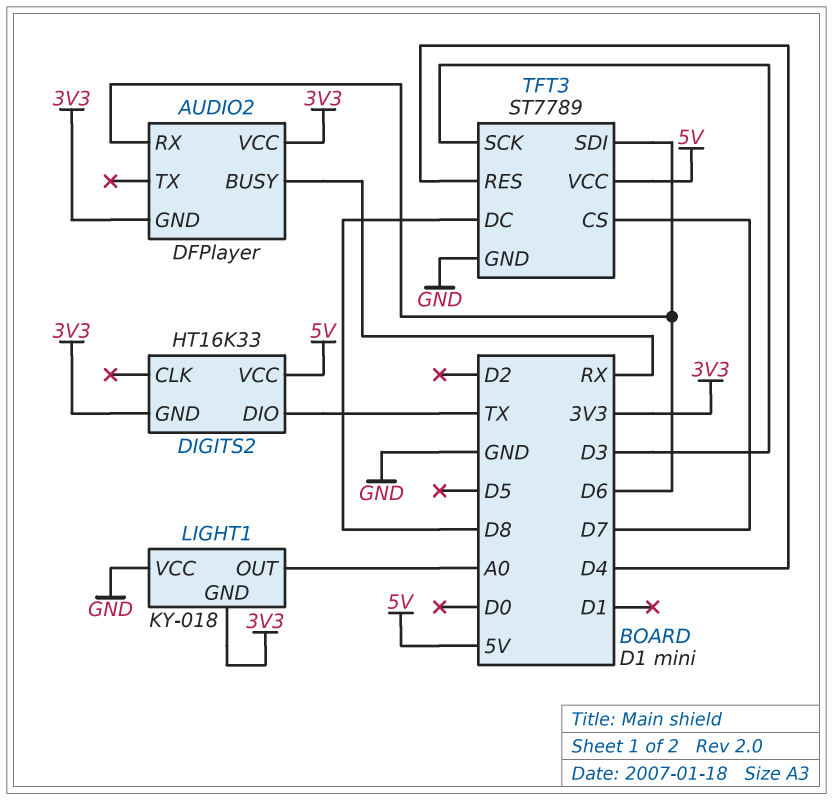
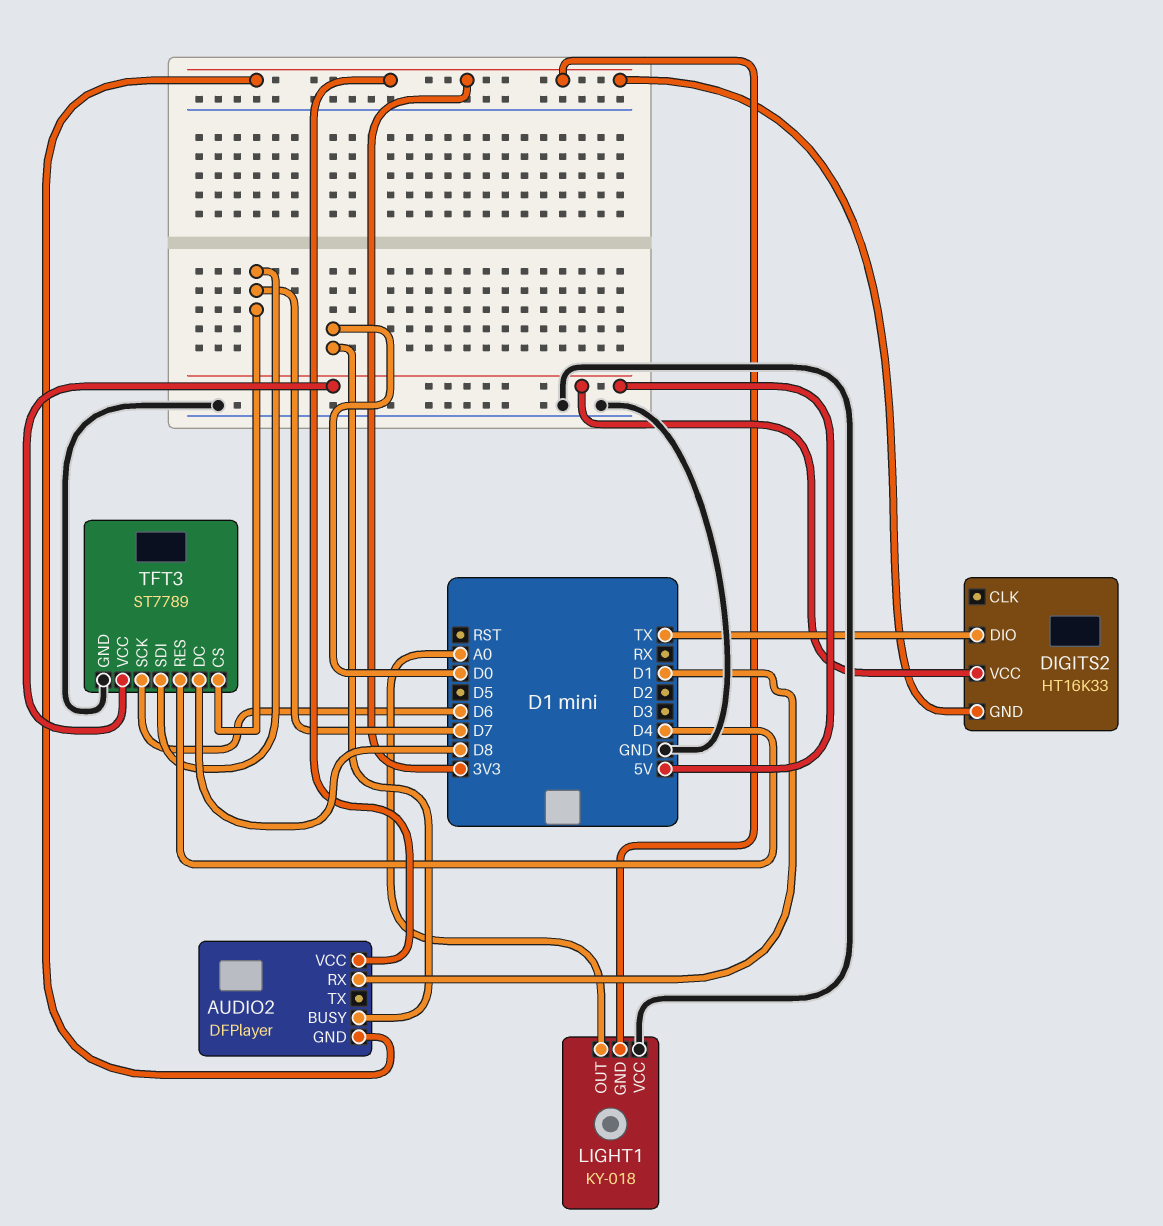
AUDIO2 pin BUSY: RX -> D0
AUDIO2 pin RX: D6 -> D1
TFT3 pin SCK: D3 -> D6
TFT3 pin SDI: D6 -> D7

